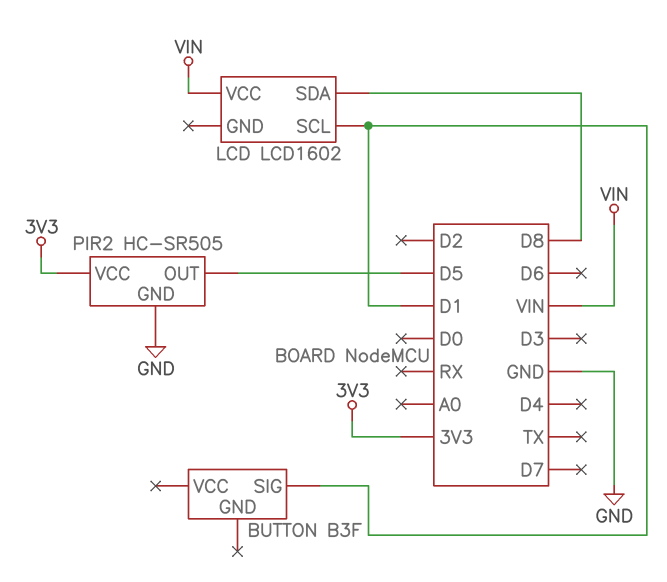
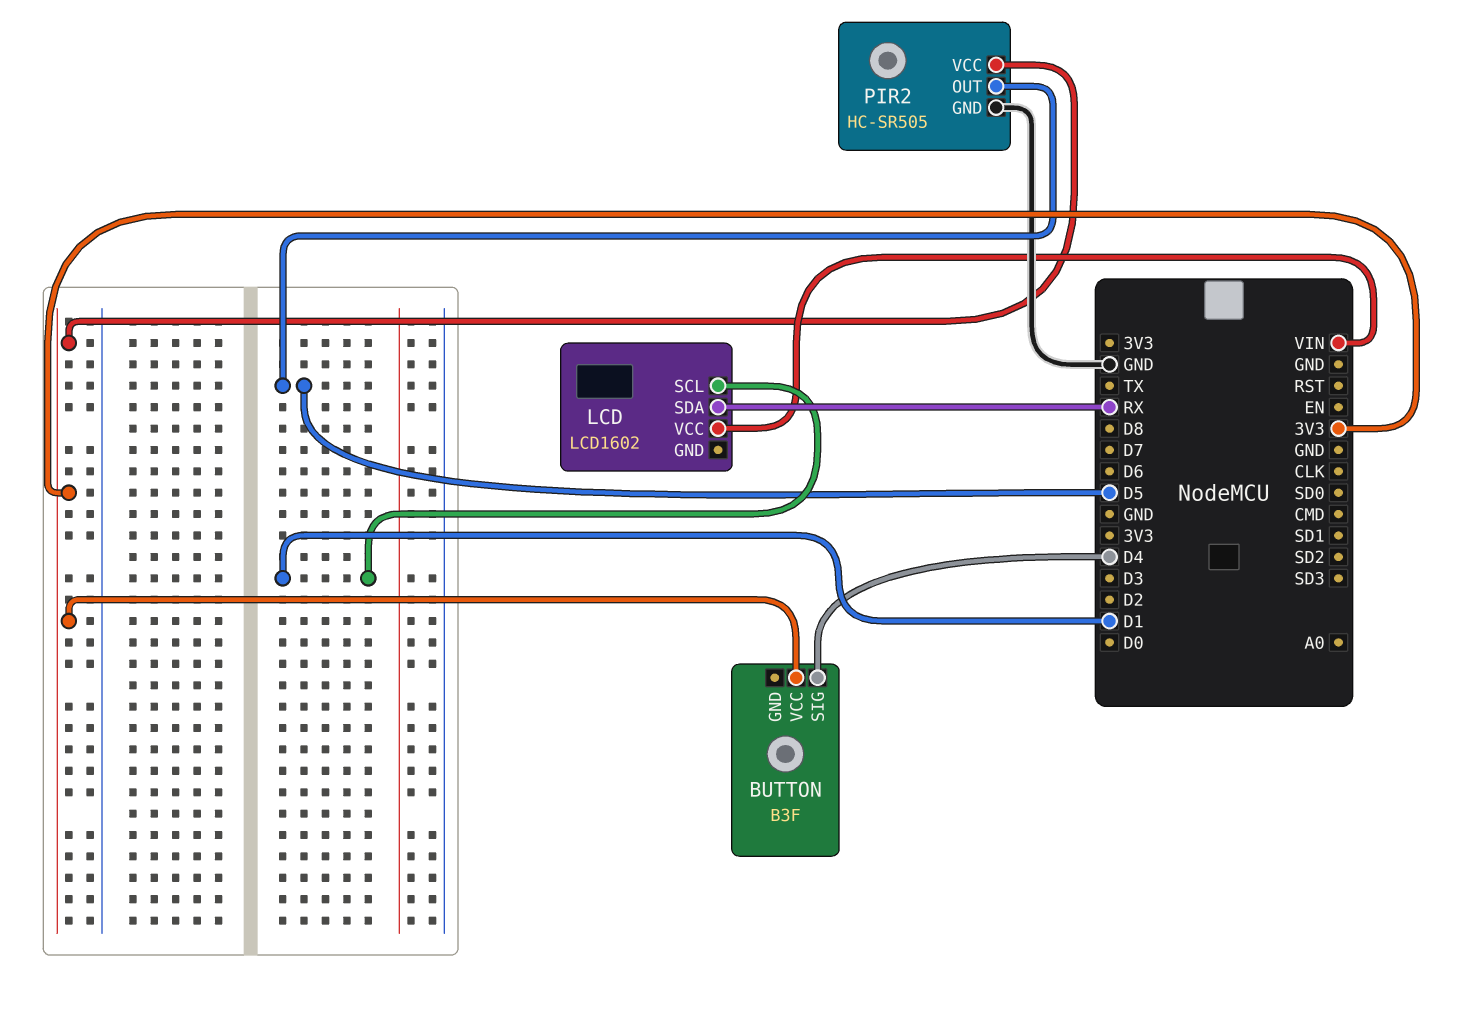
BUTTON pin SIG: D1 -> D4
BUTTON pin VCC: none -> 3V3
LCD pin SDA: D8 -> RX

